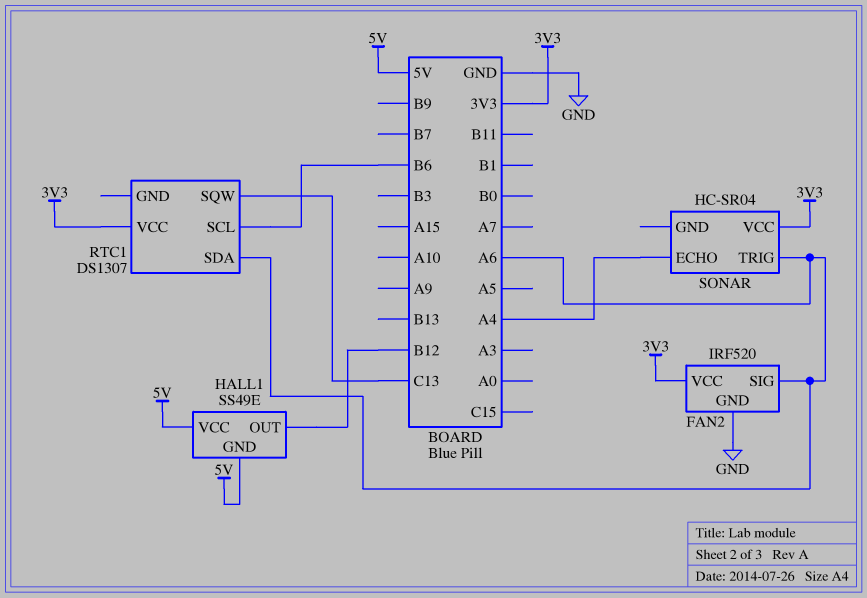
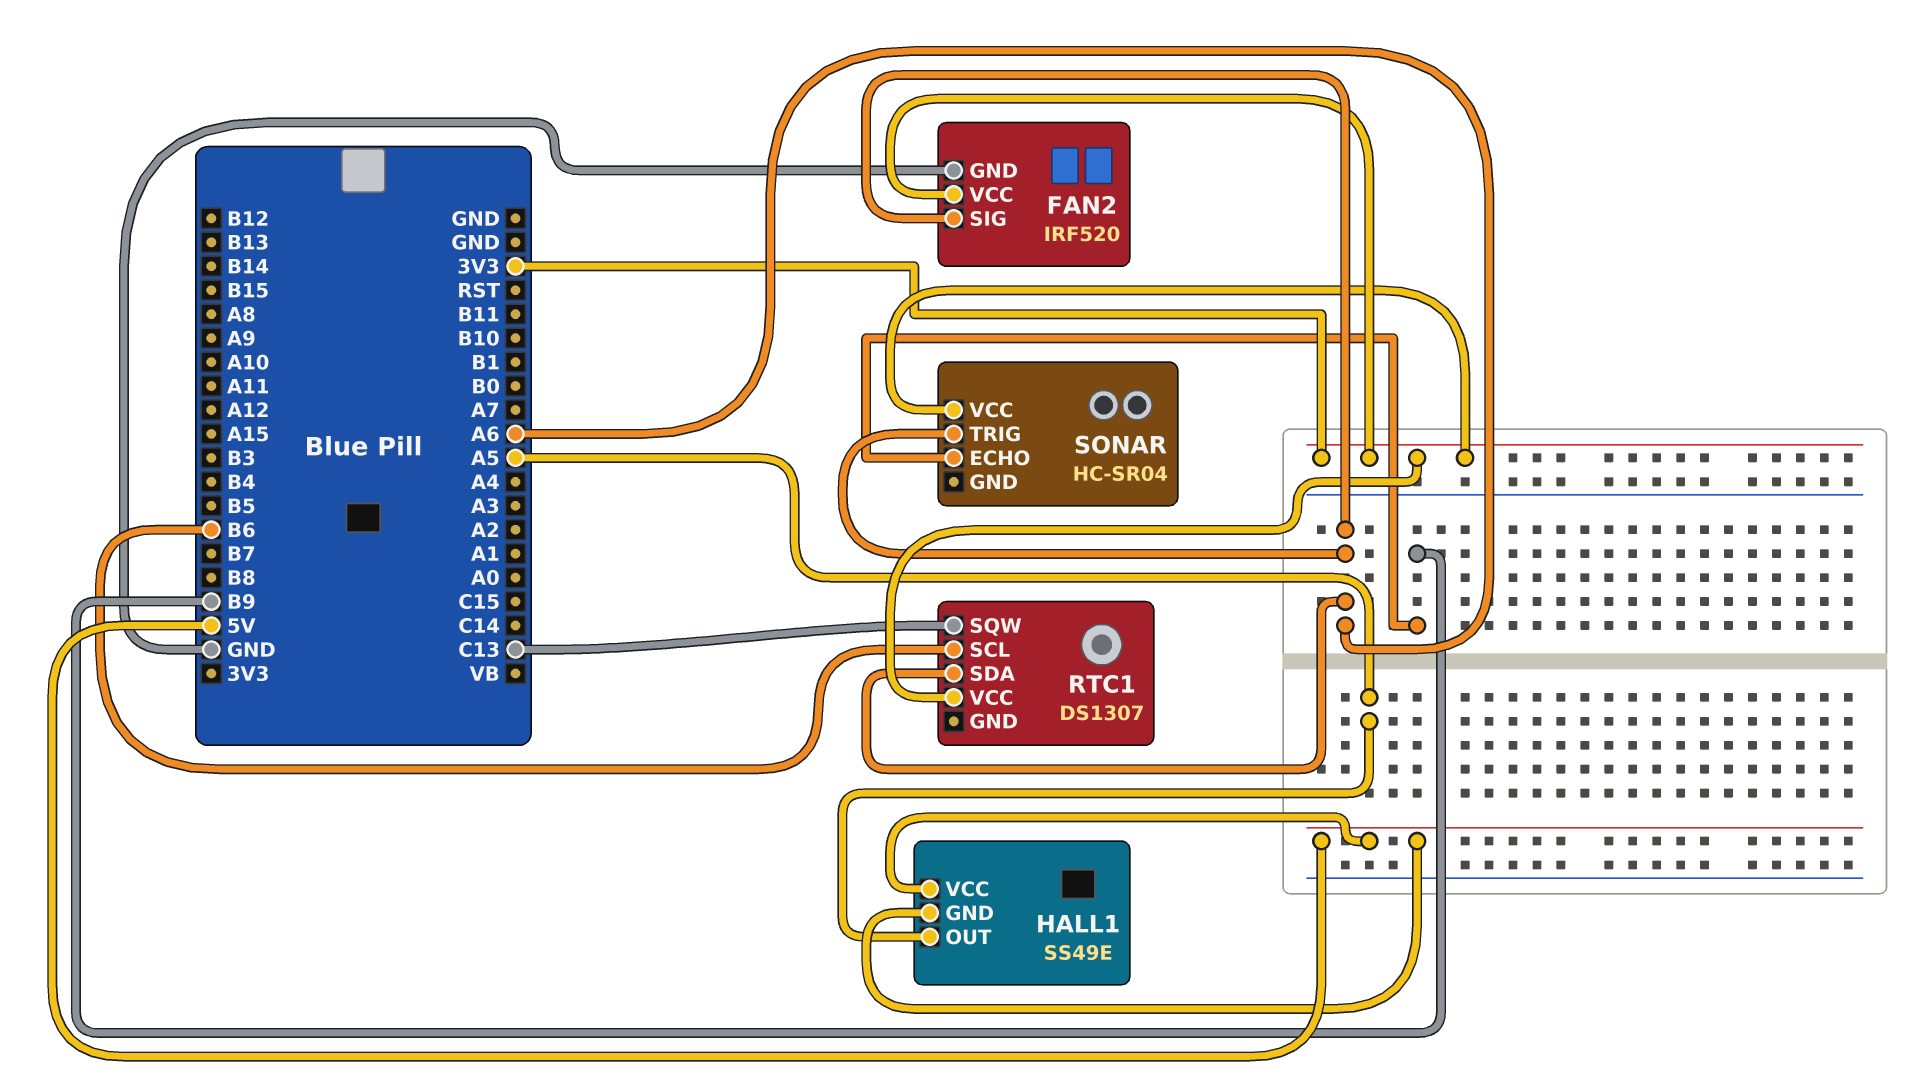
HALL1 pin OUT: B12 -> A5
SONAR pin ECHO: A4 -> B9

